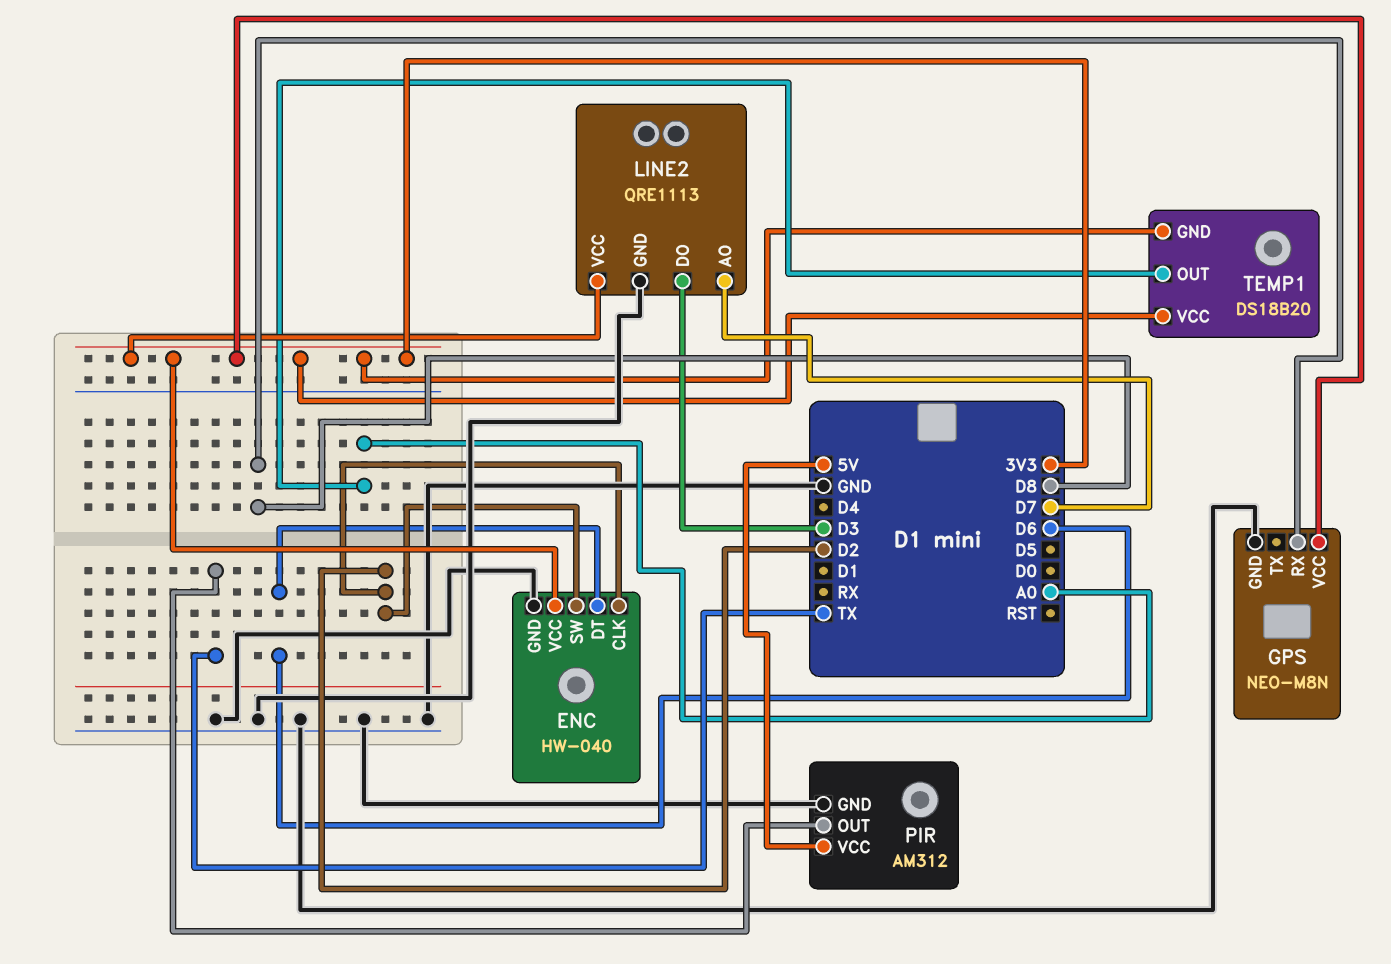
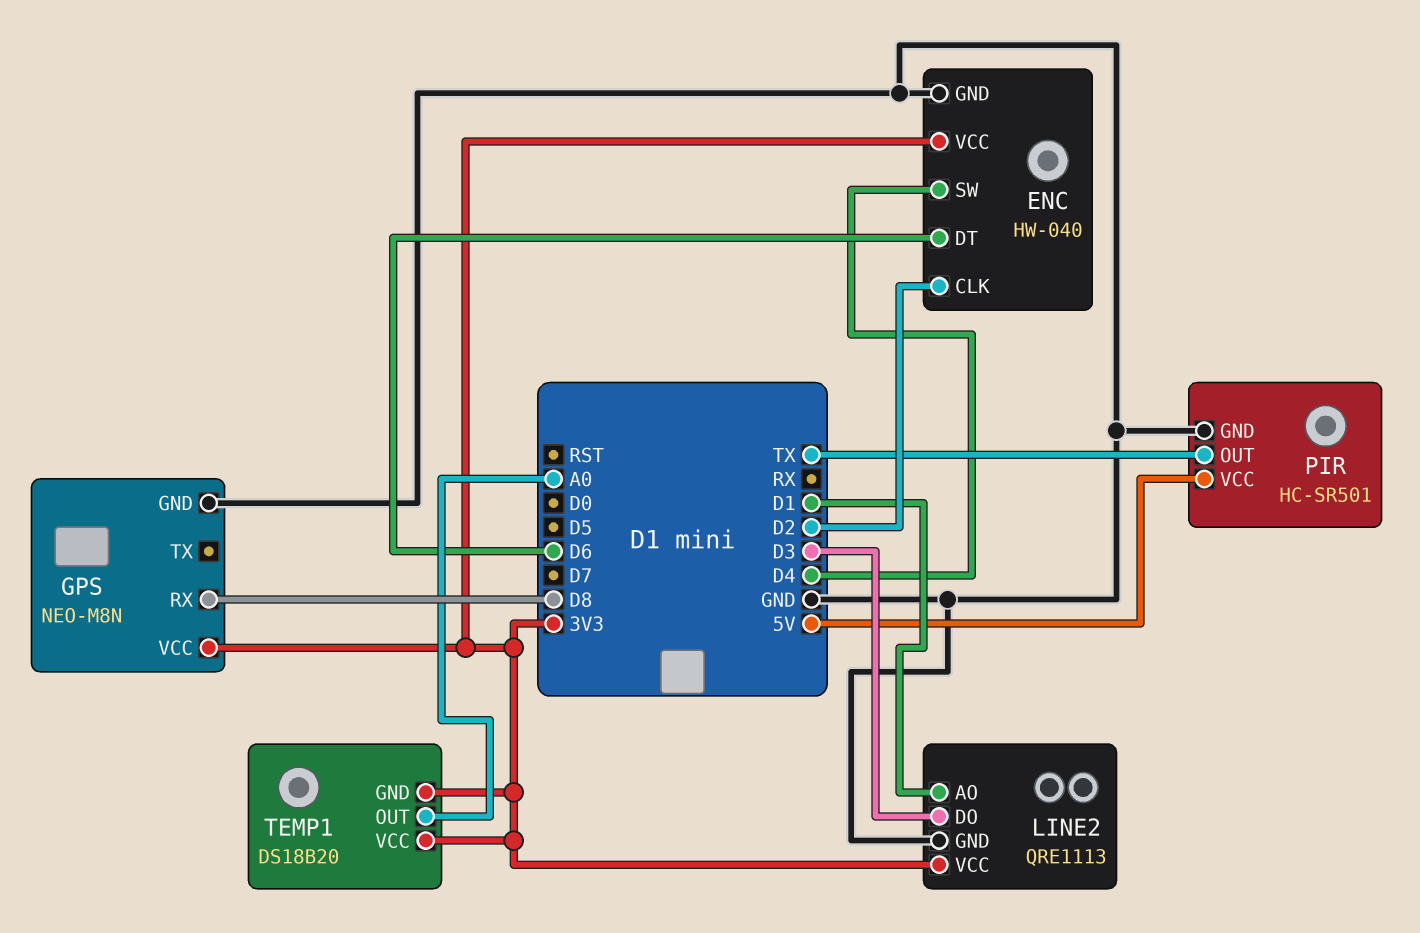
ENC pin SW: D2 -> D4
LINE2 pin AO: D7 -> D1
PIR: AM312 -> HC-SR501

